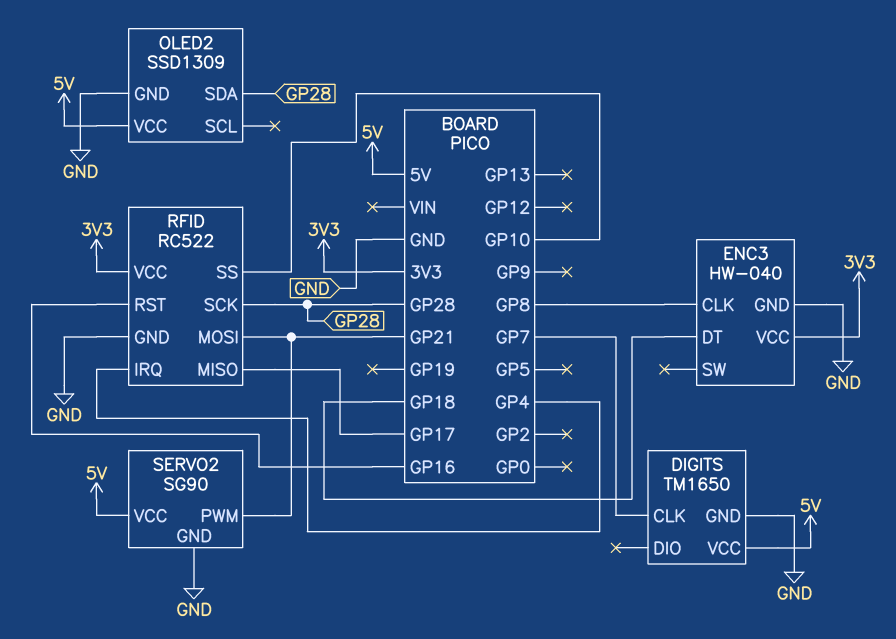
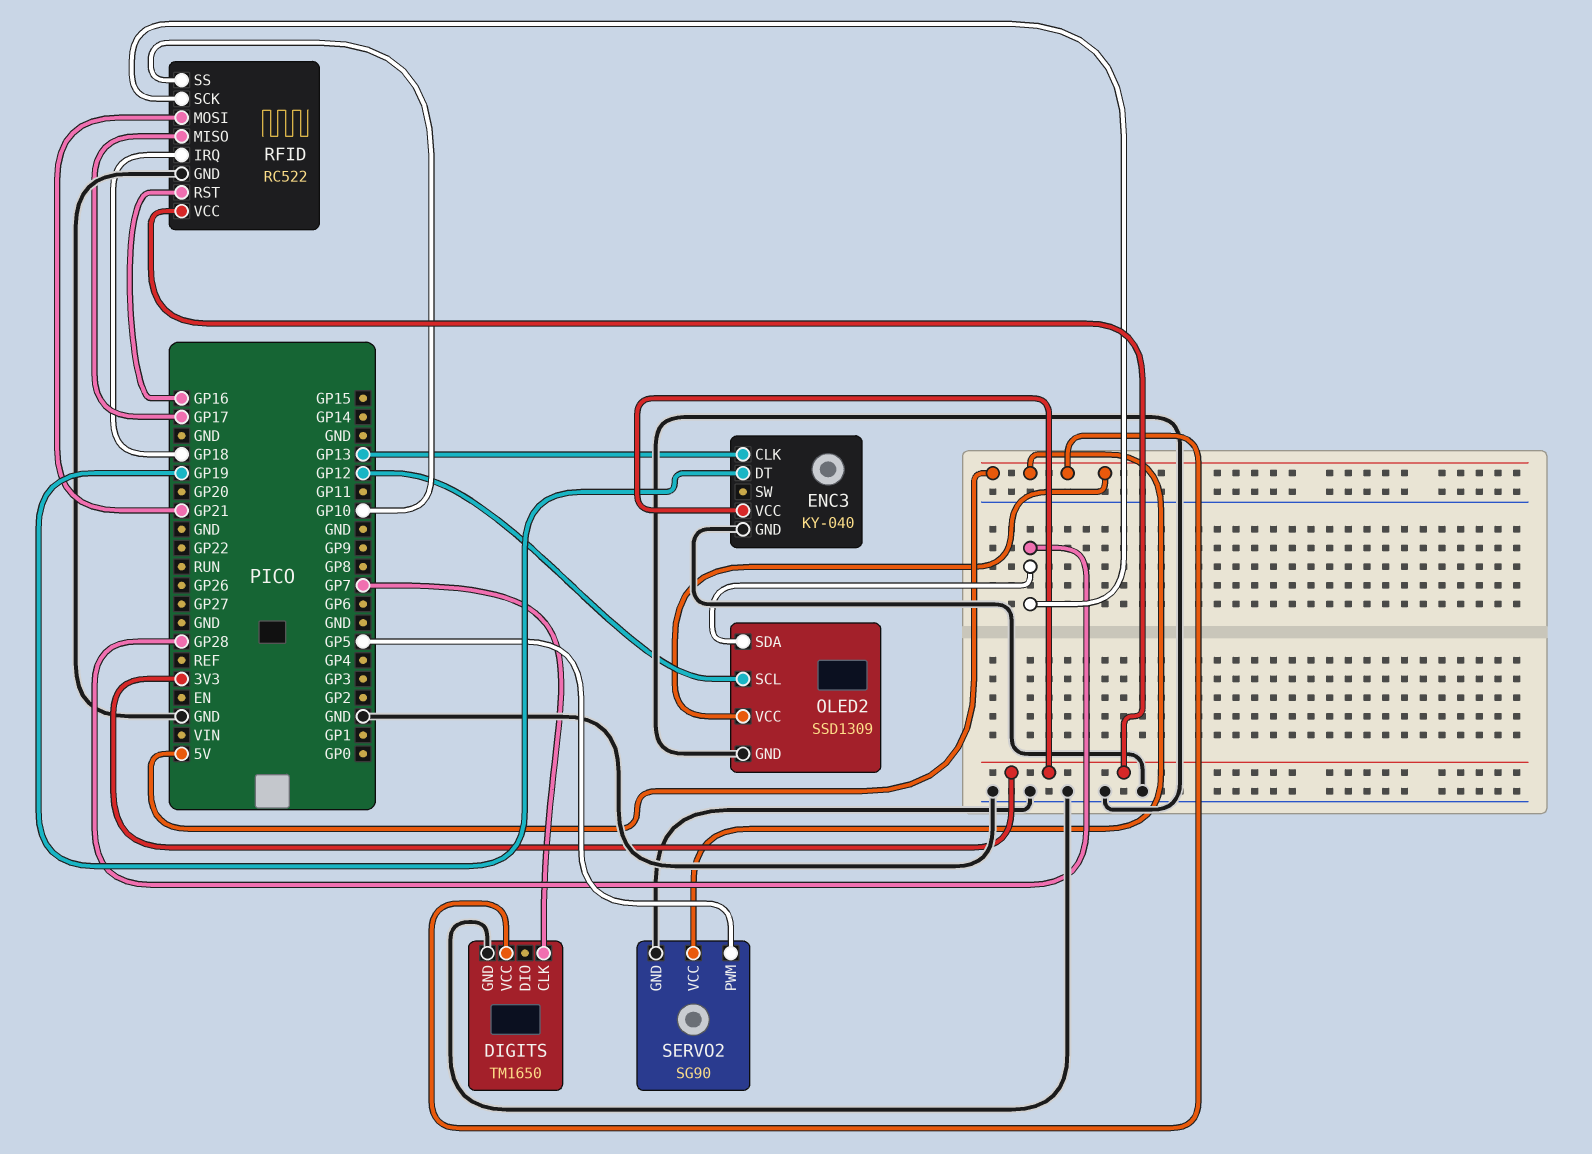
ENC3: HW-040 -> KY-040
ENC3 pin CLK: GP8 -> GP13
ENC3 pin DT: GP18 -> GP19
OLED2 pin SCL: none -> GP12
RFID pin IRQ: GP4 -> GP18
SERVO2 pin PWM: GP21 -> GP5

